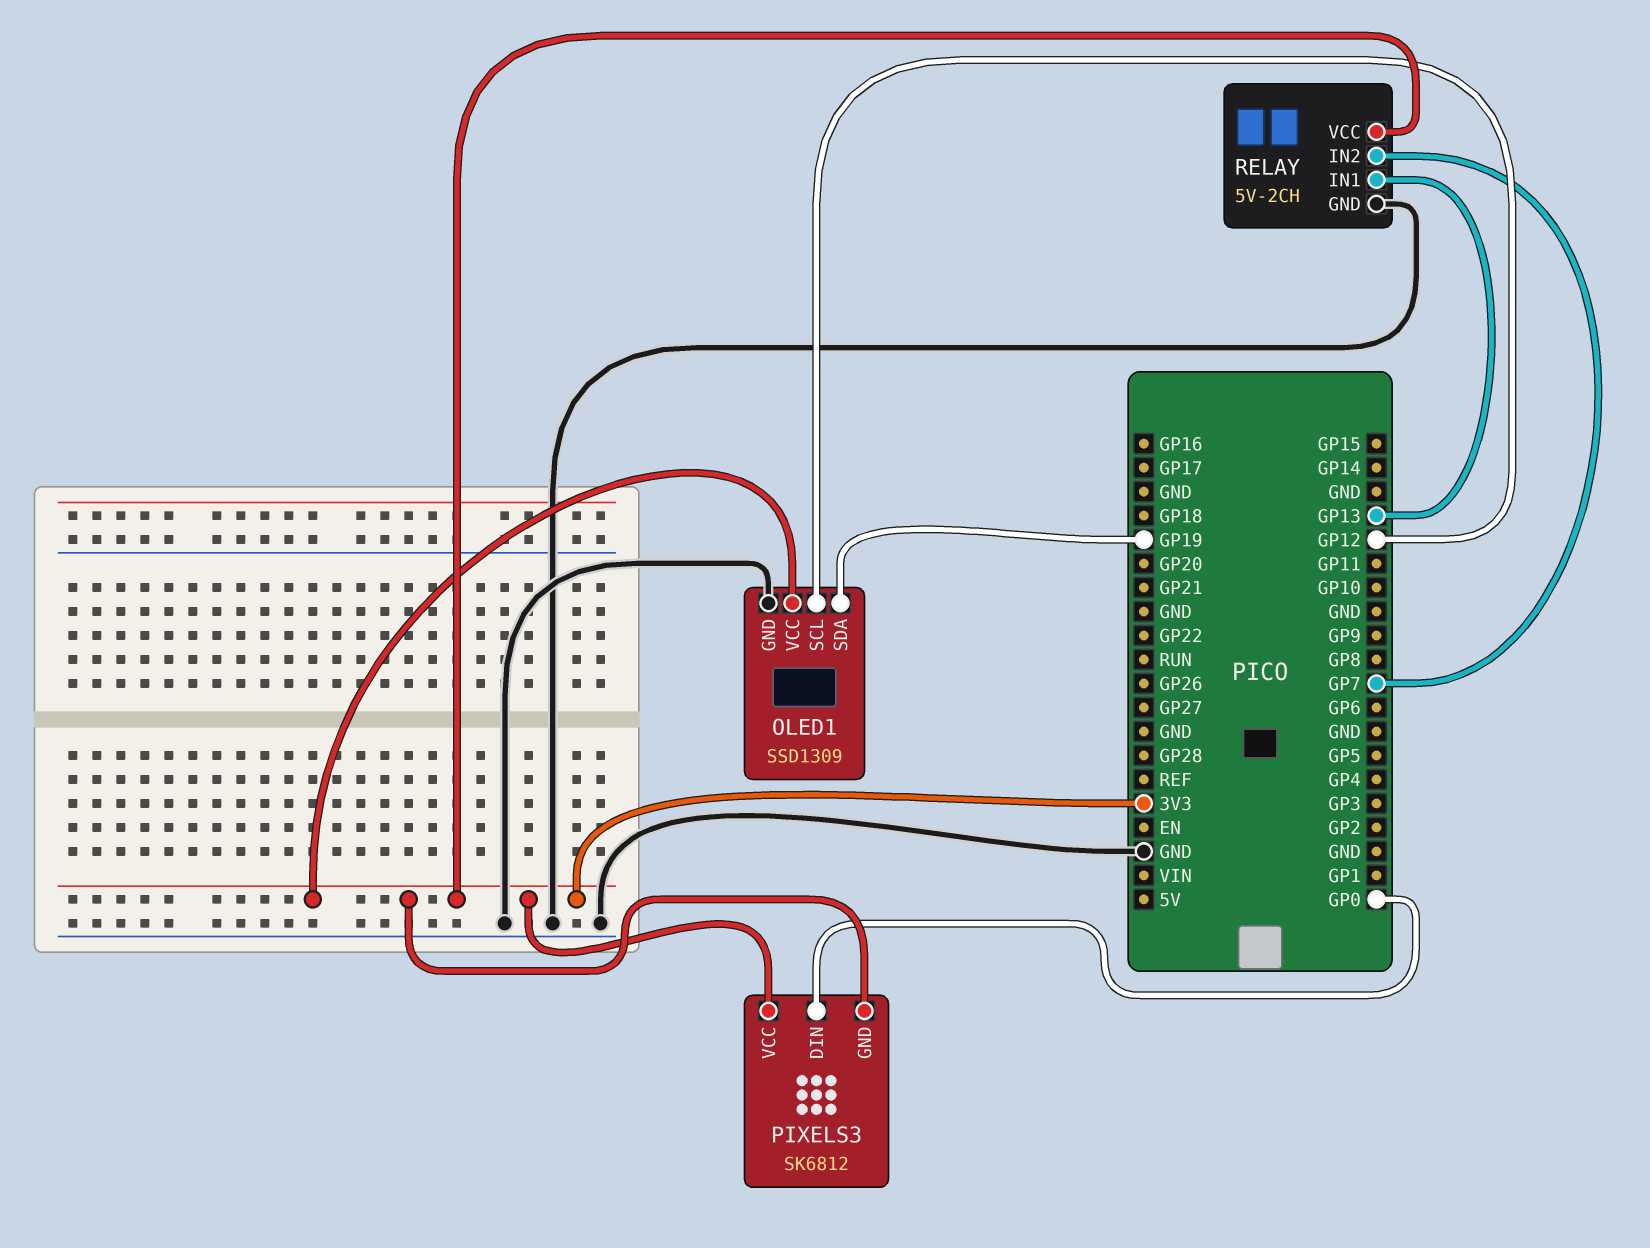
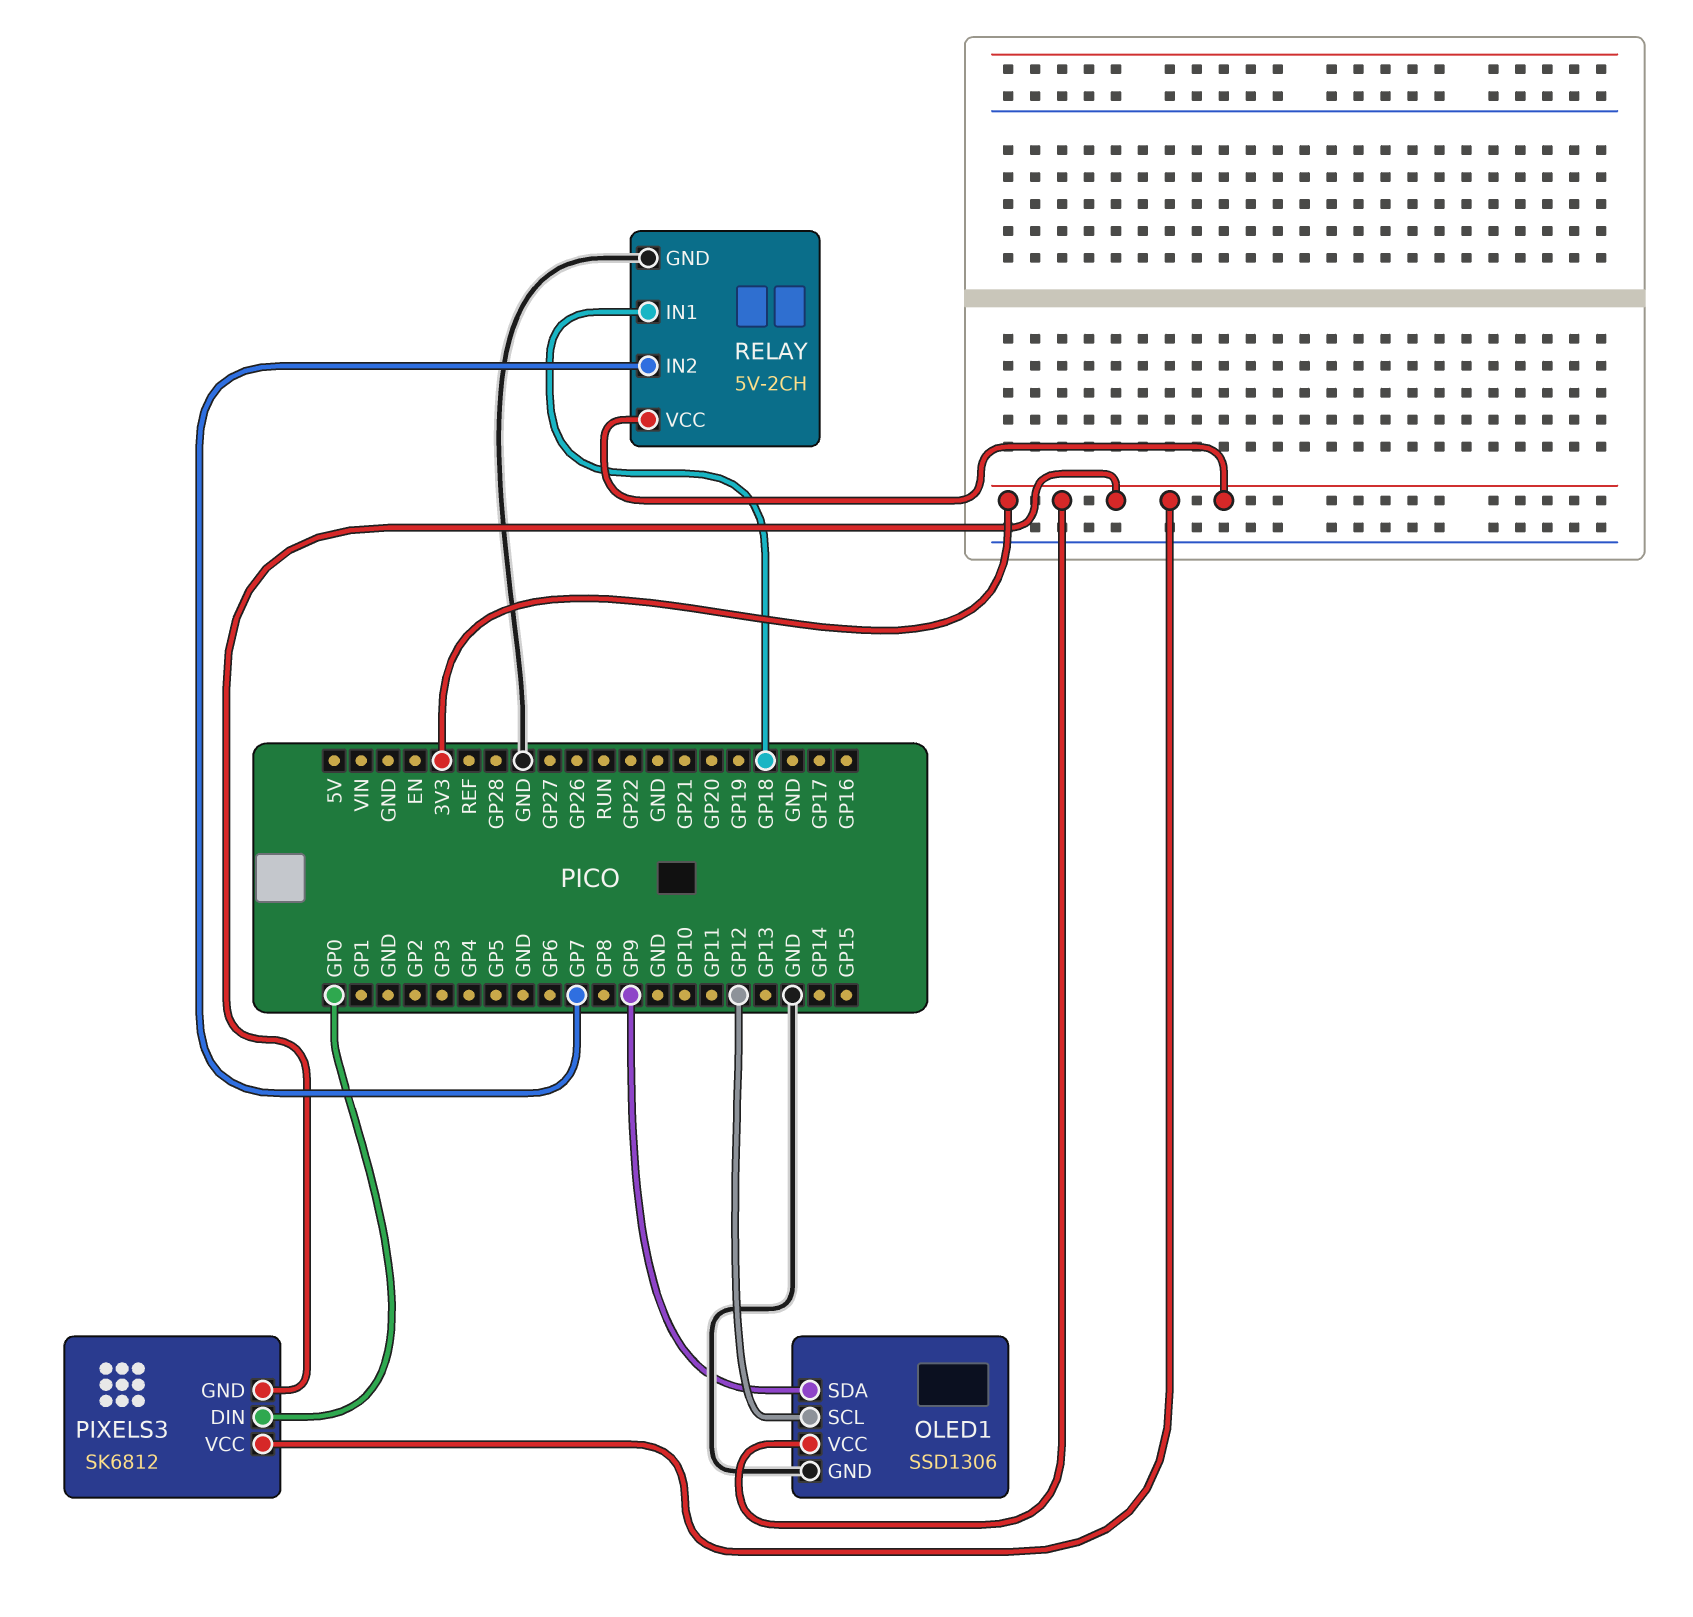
OLED1: SSD1309 -> SSD1306
OLED1 pin SDA: GP19 -> GP9
RELAY pin IN1: GP13 -> GP18

